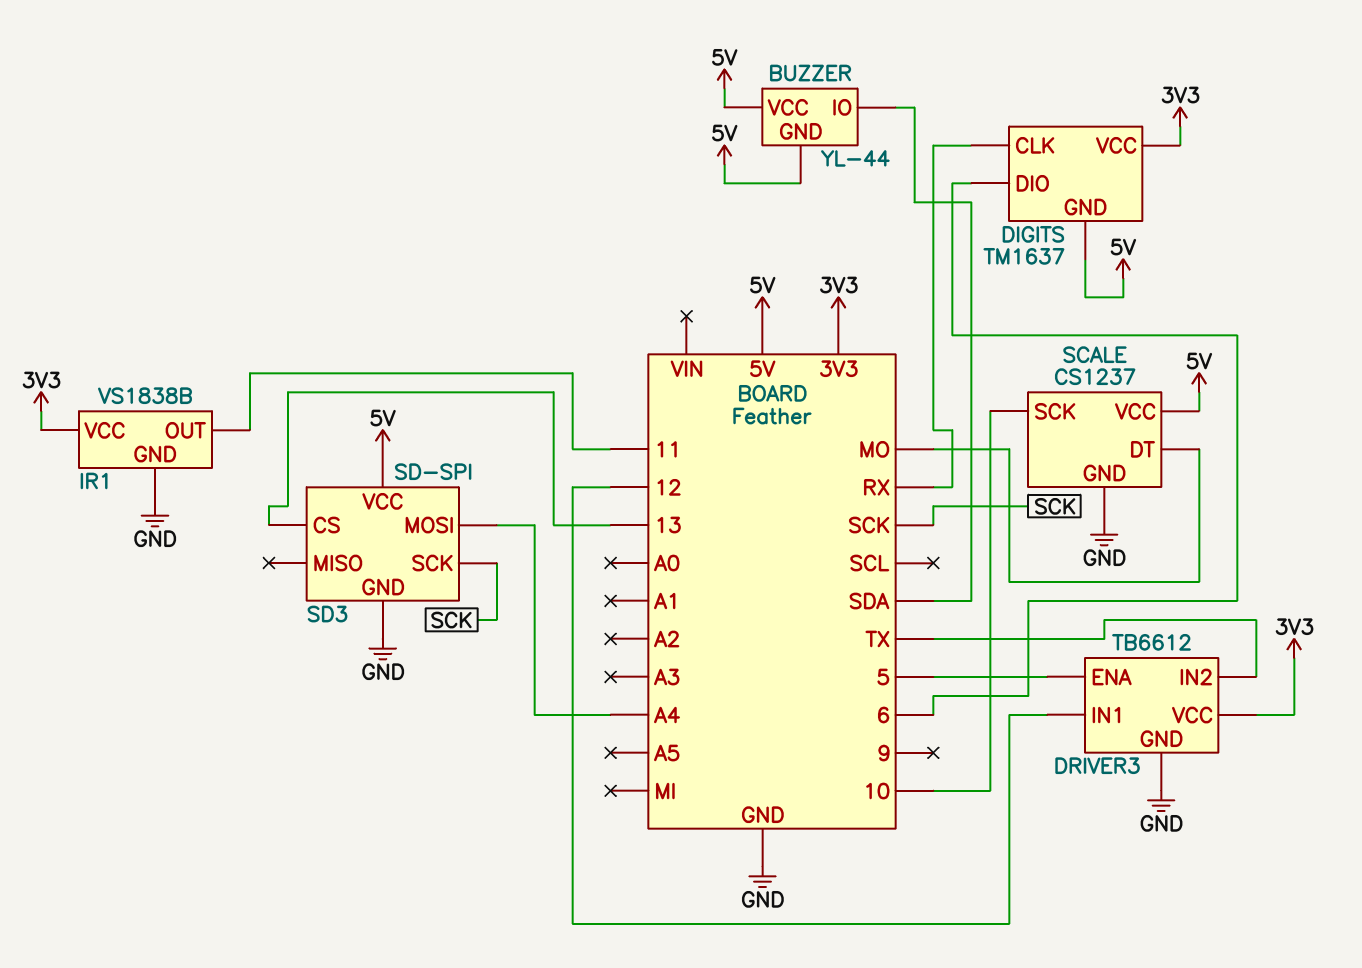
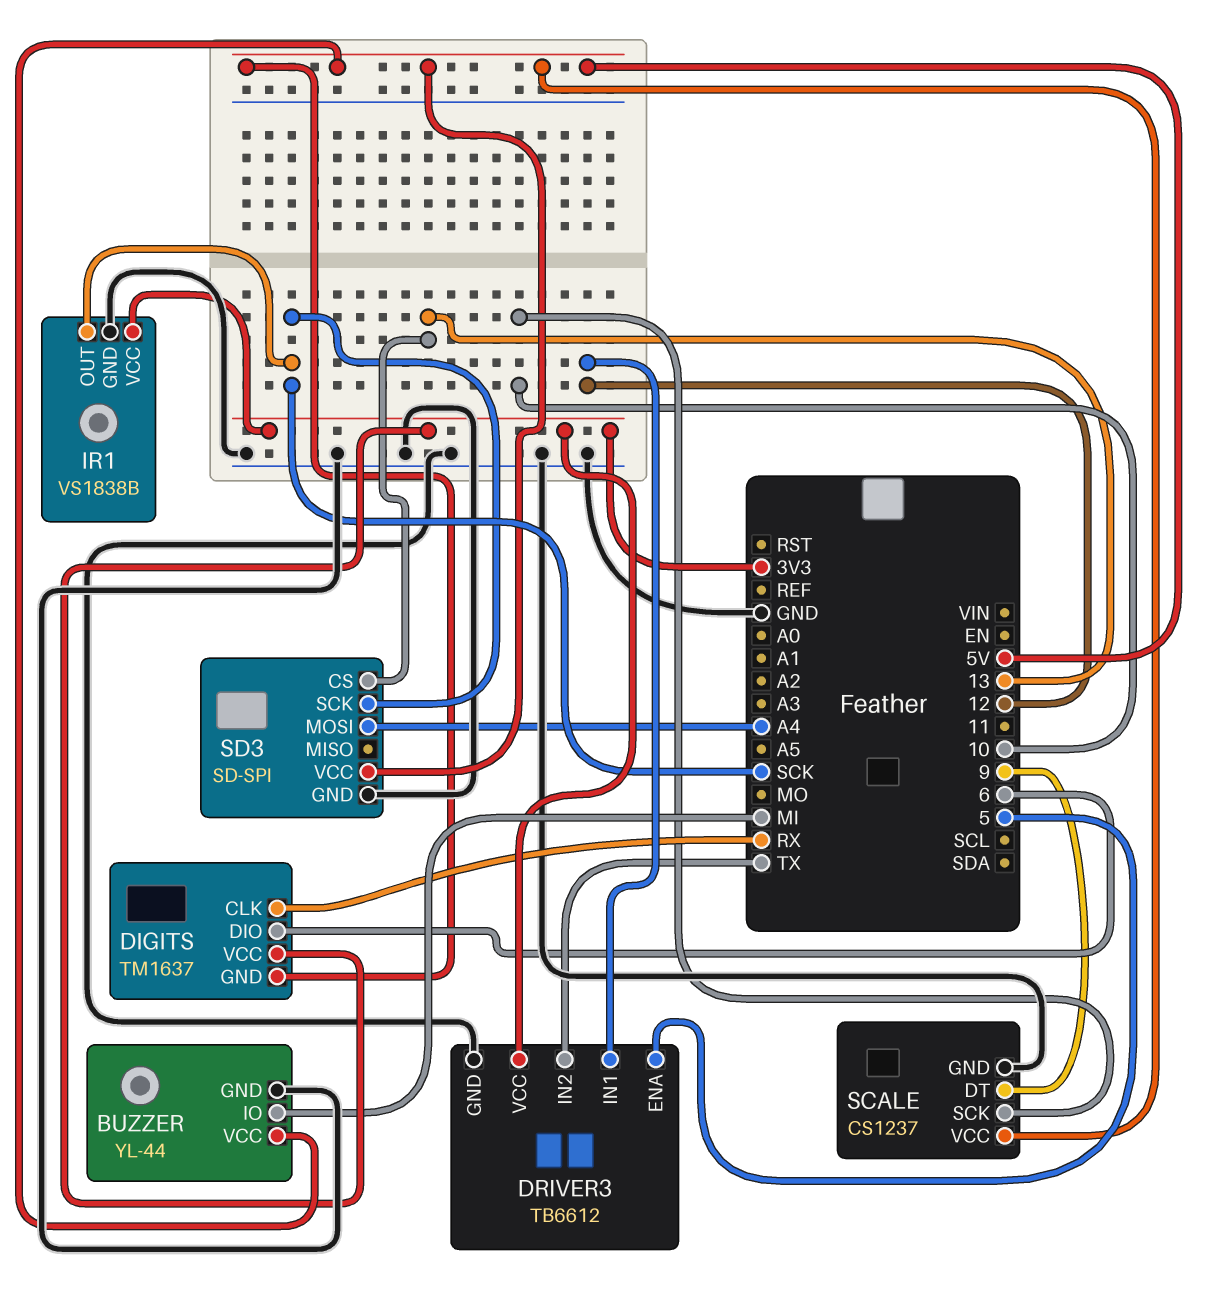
BUZZER pin GND: 5V -> GND
BUZZER pin IO: SDA -> MI
IR1 pin OUT: 11 -> SCK
SCALE pin DT: MO -> 9

